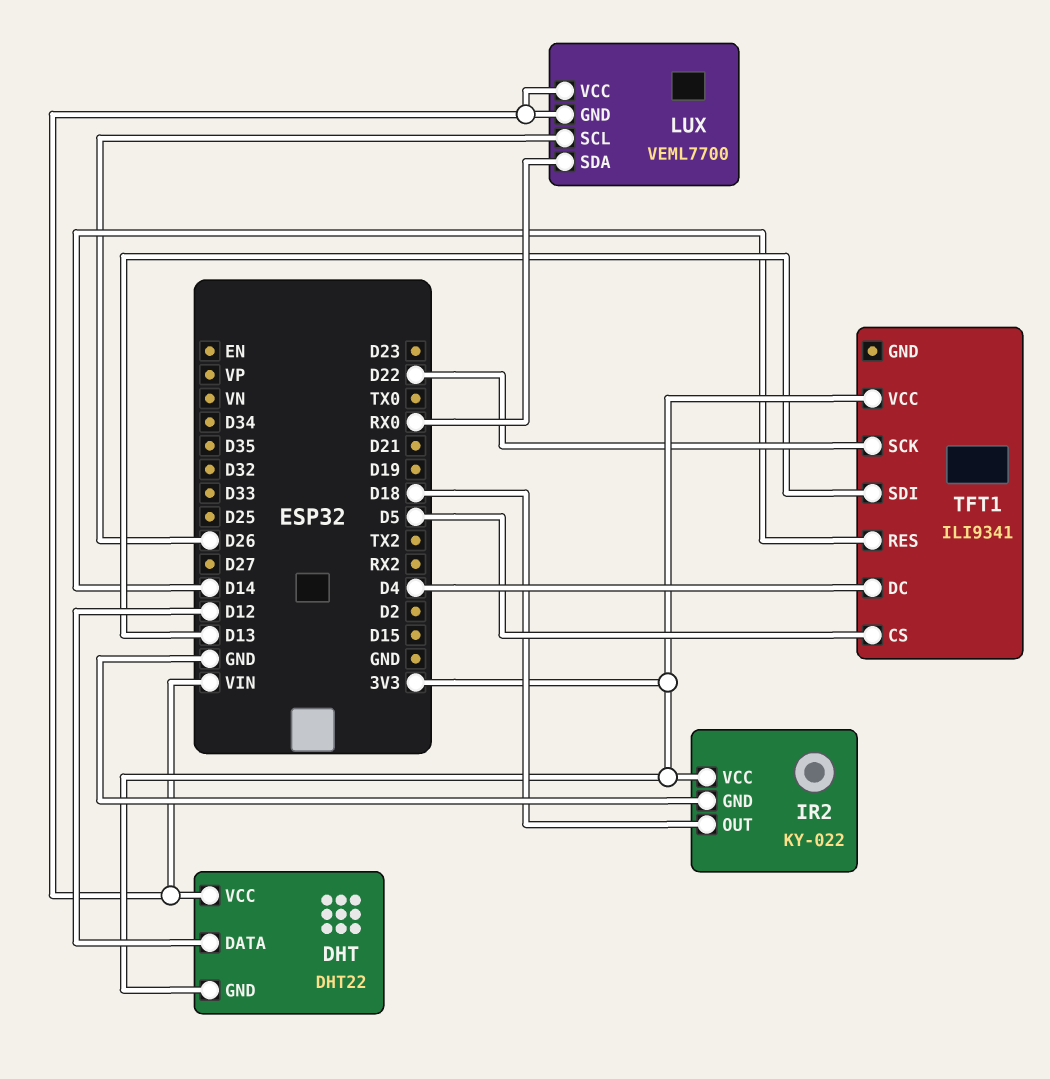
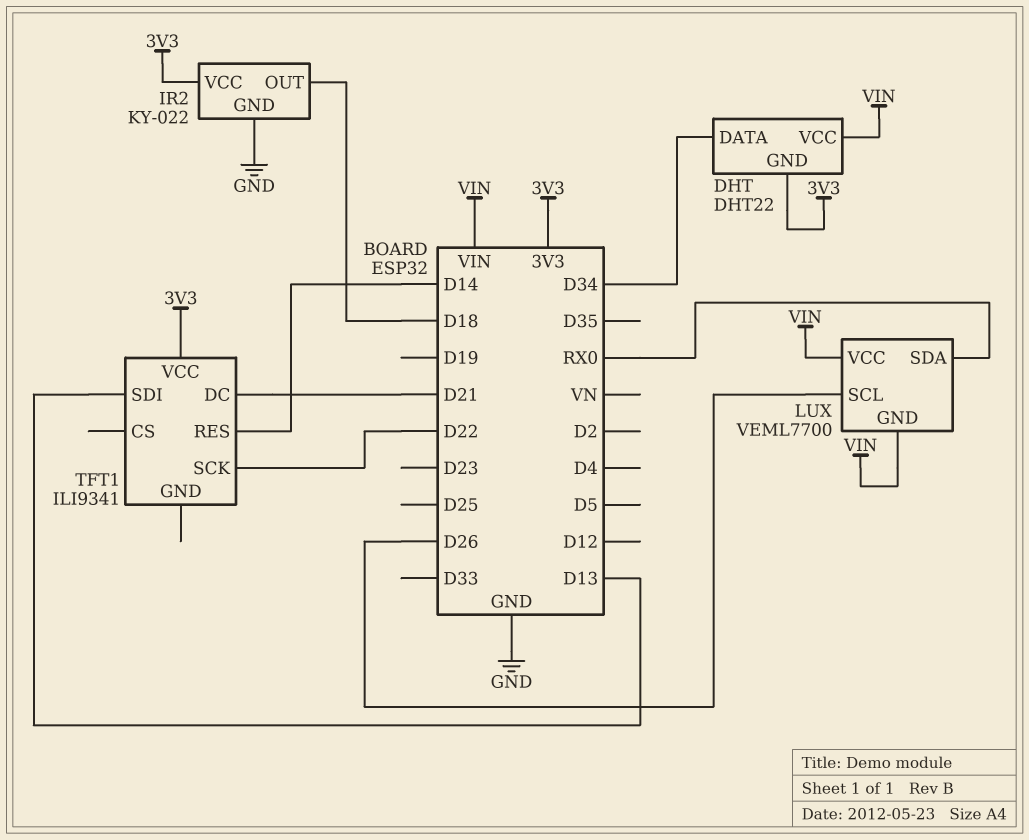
DHT pin DATA: D12 -> D34
TFT1 pin CS: D5 -> none
TFT1 pin DC: D4 -> D21

